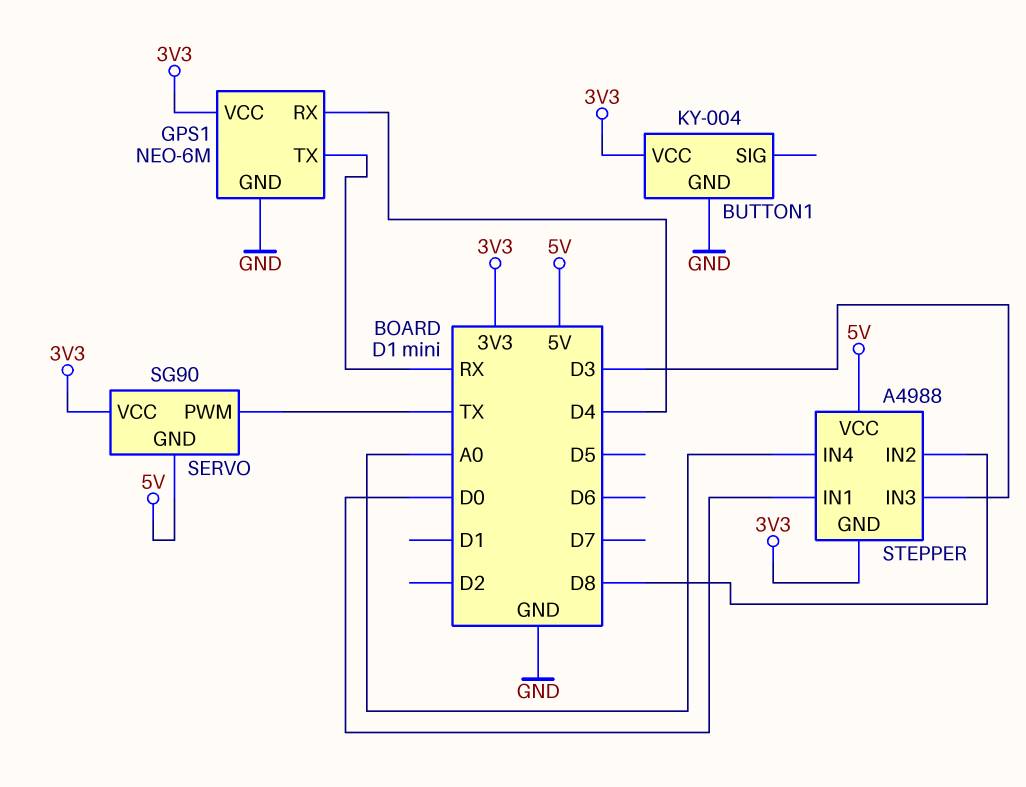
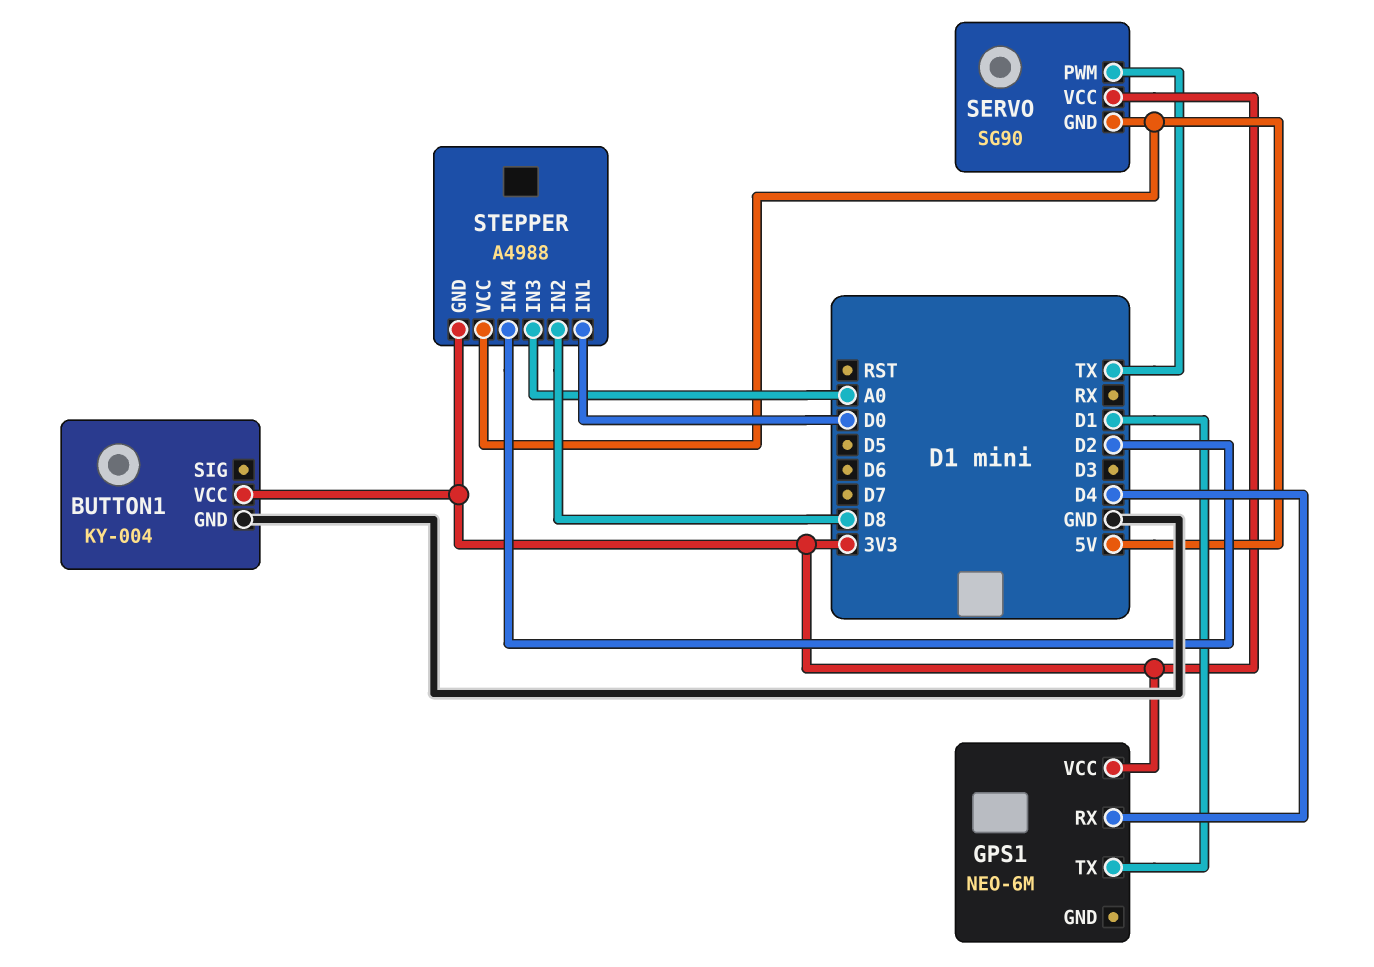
GPS1 pin GND: GND -> none
GPS1 pin TX: RX -> D1
STEPPER pin IN3: D3 -> A0
STEPPER pin IN4: A0 -> D2

